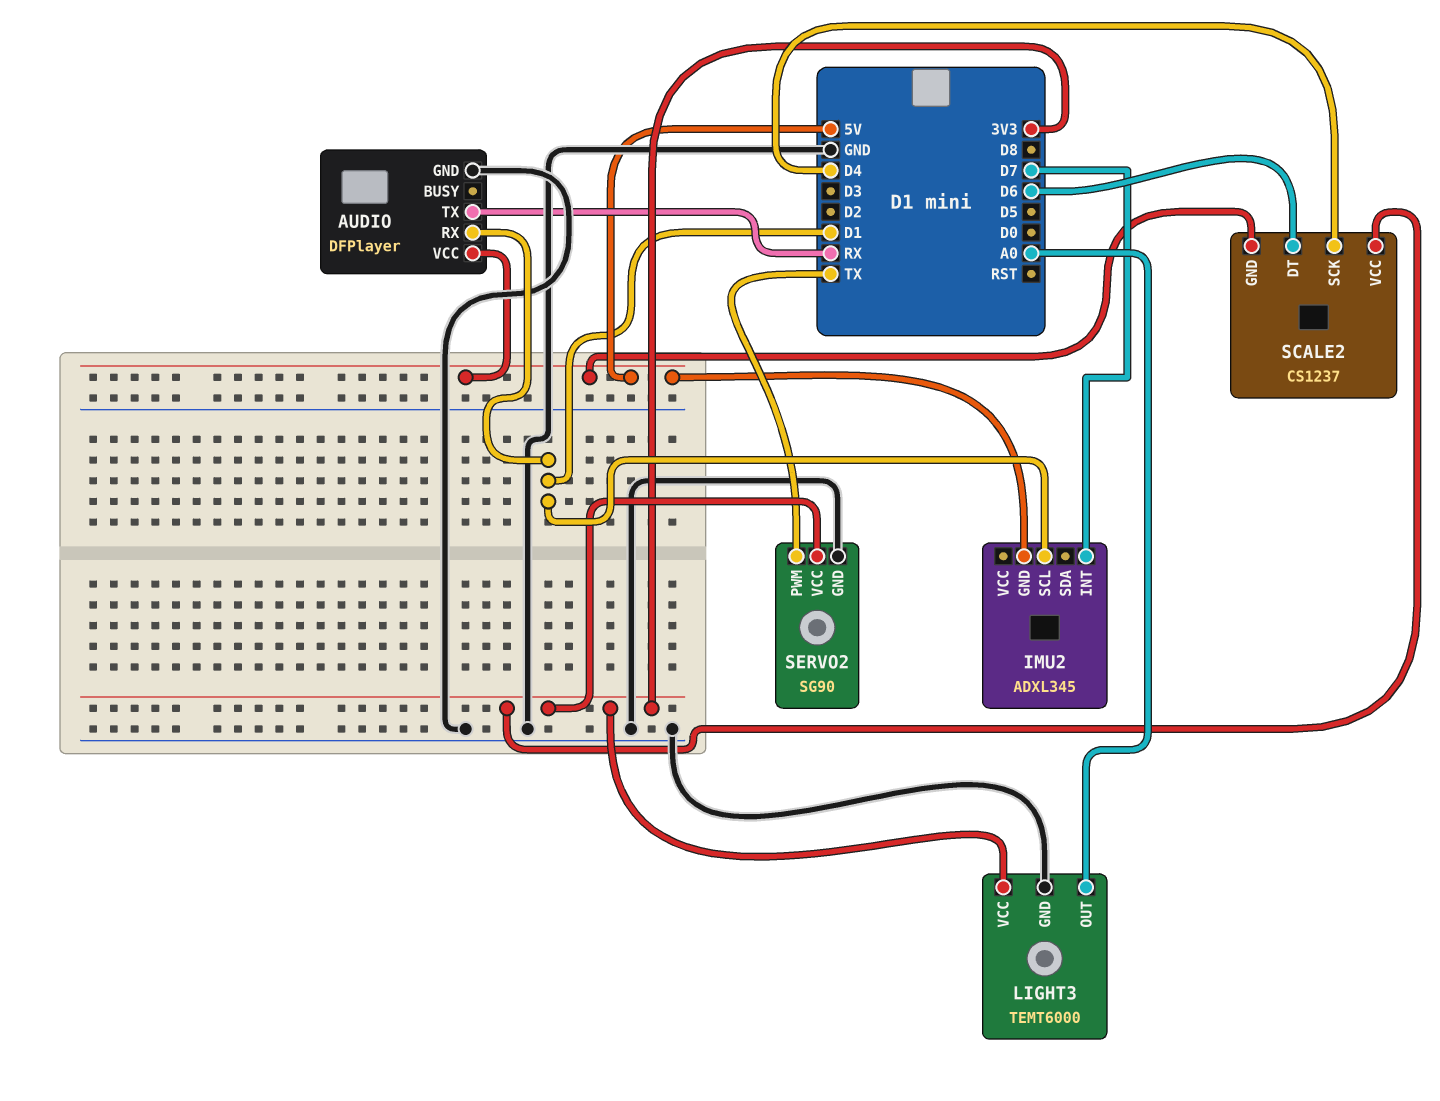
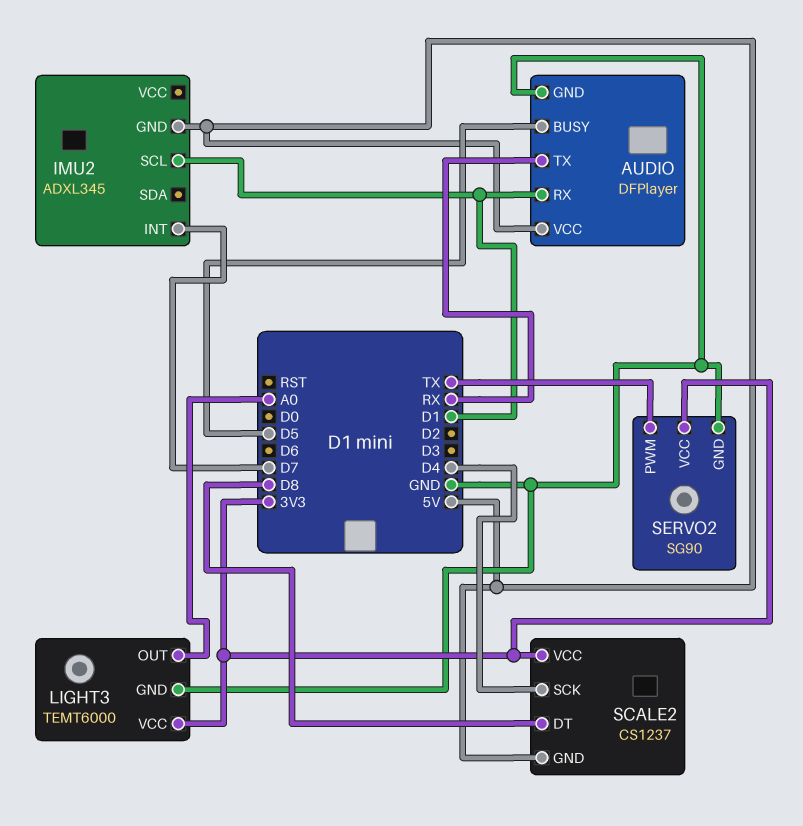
AUDIO pin BUSY: none -> D5
SCALE2 pin DT: D6 -> D8

